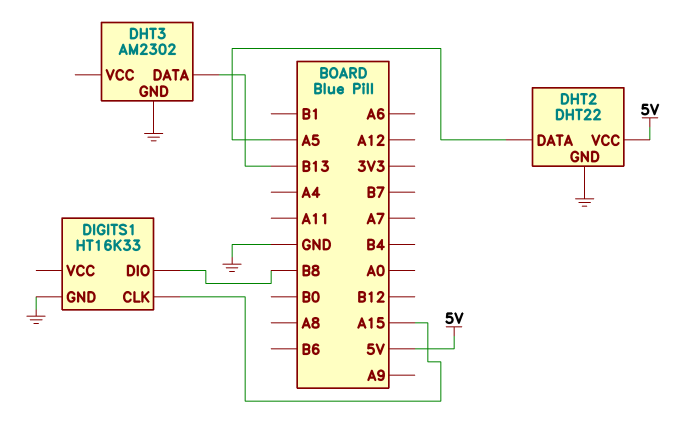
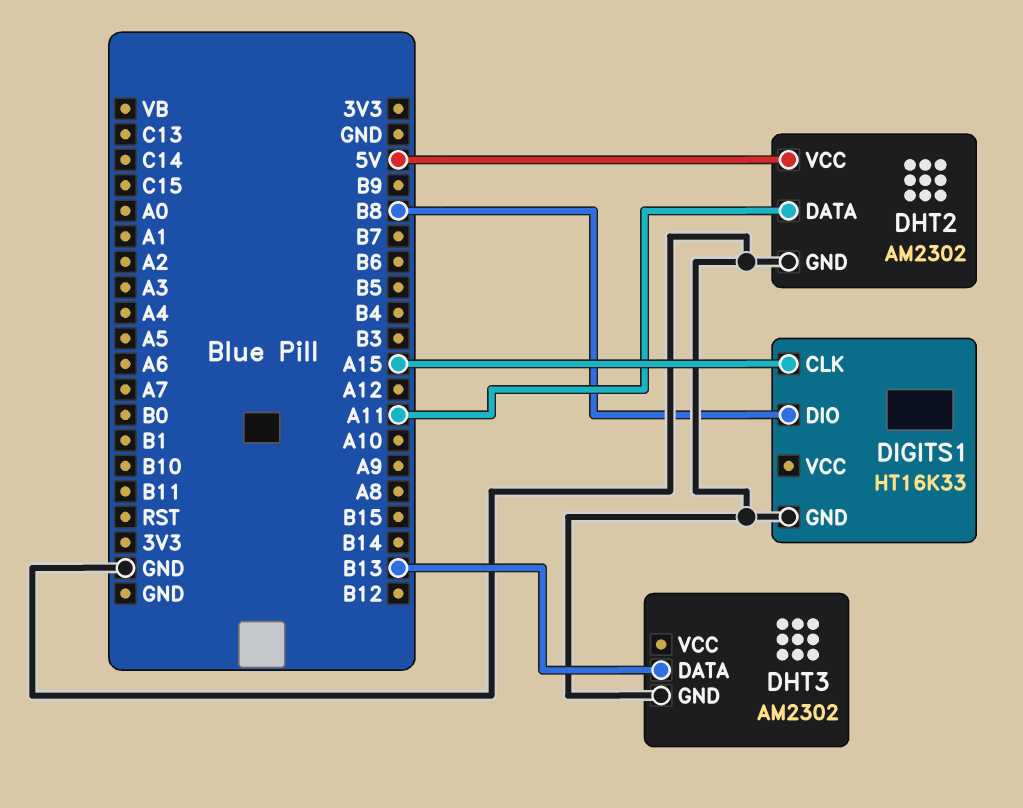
DHT2: DHT22 -> AM2302
DHT2 pin DATA: A5 -> A11

